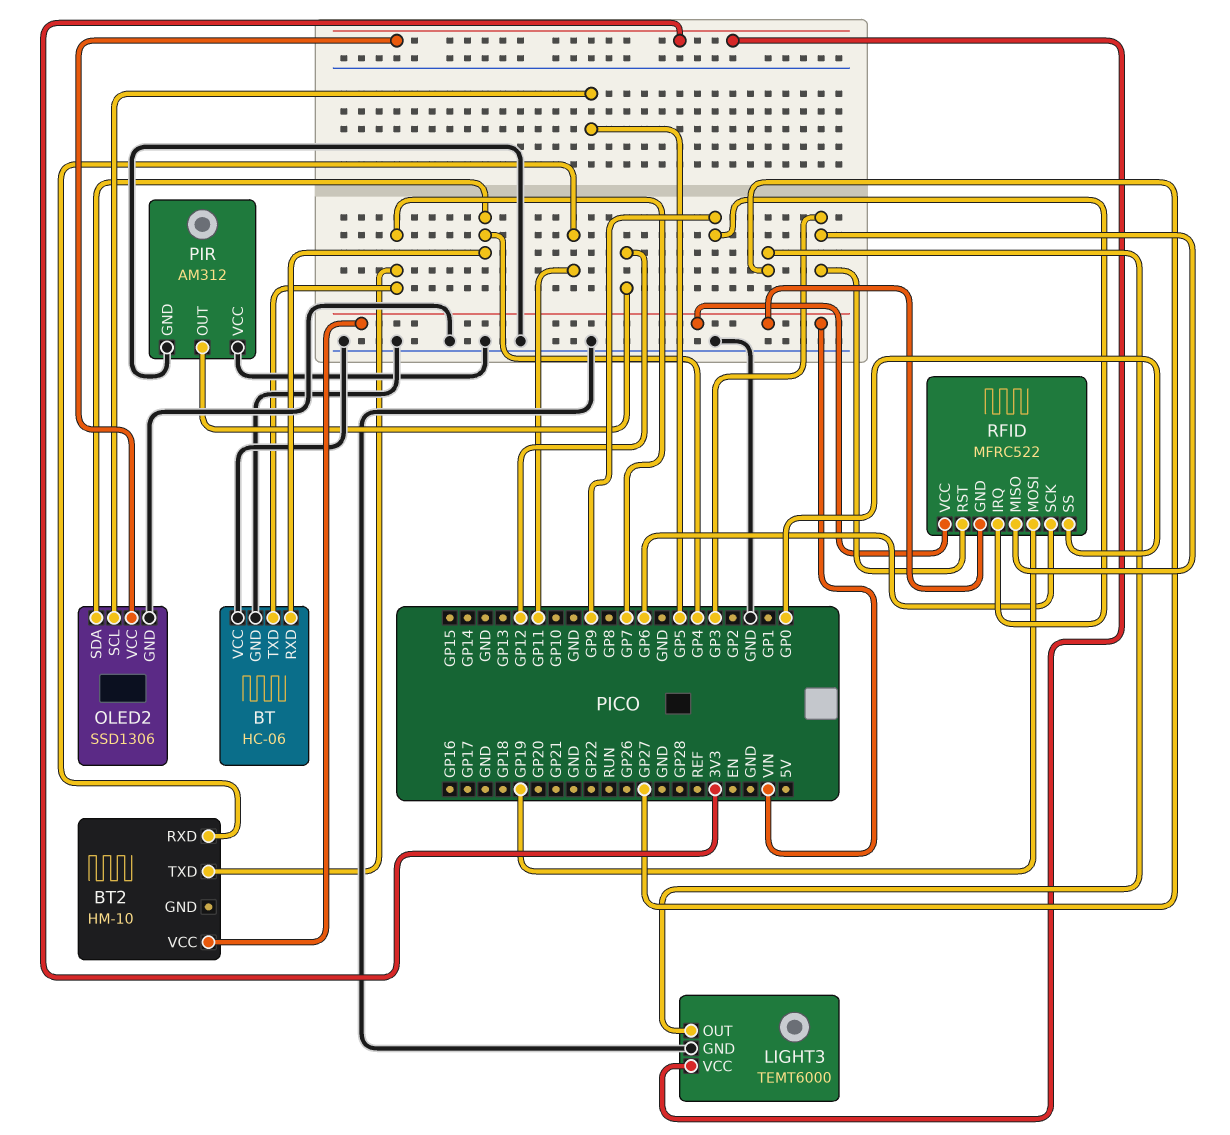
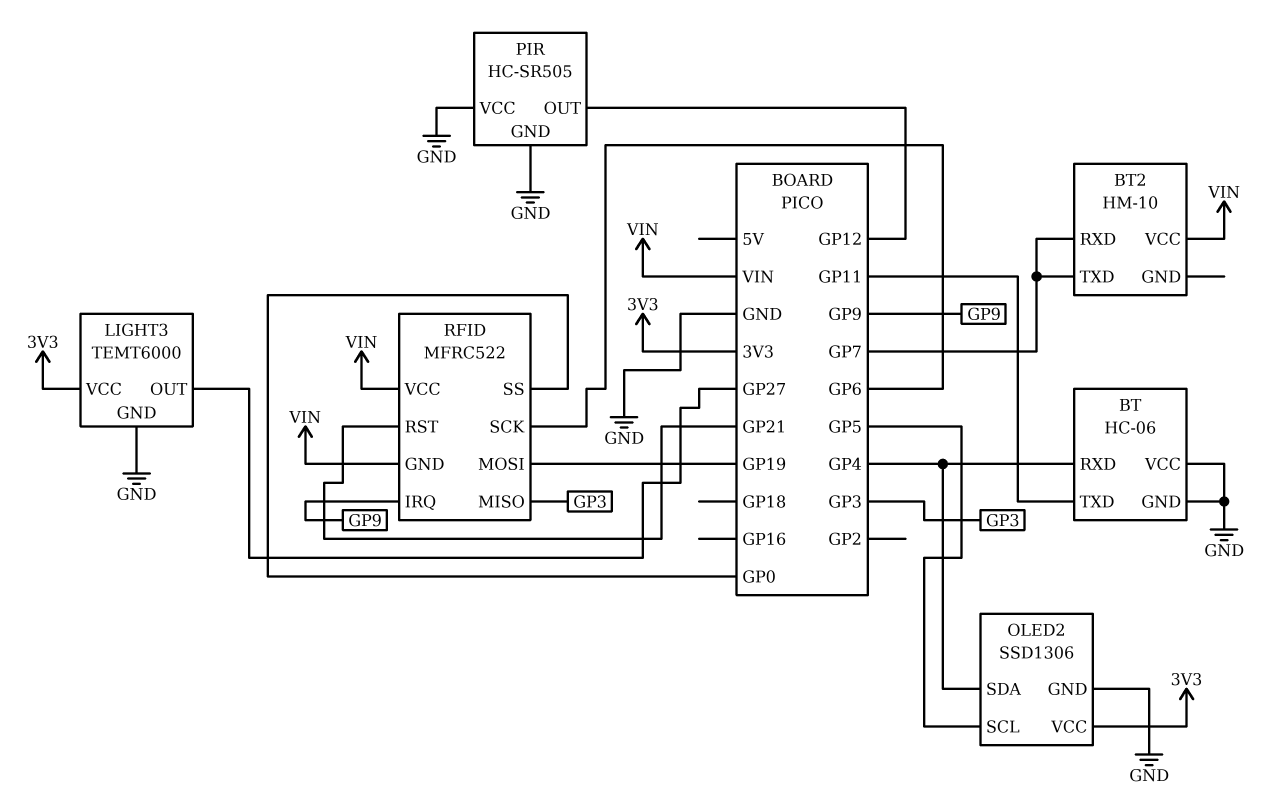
BT pin TXD: GP7 -> GP11
BT2 pin RXD: GP11 -> GP7
PIR: AM312 -> HC-SR505
RFID pin RST: GP3 -> GP21

